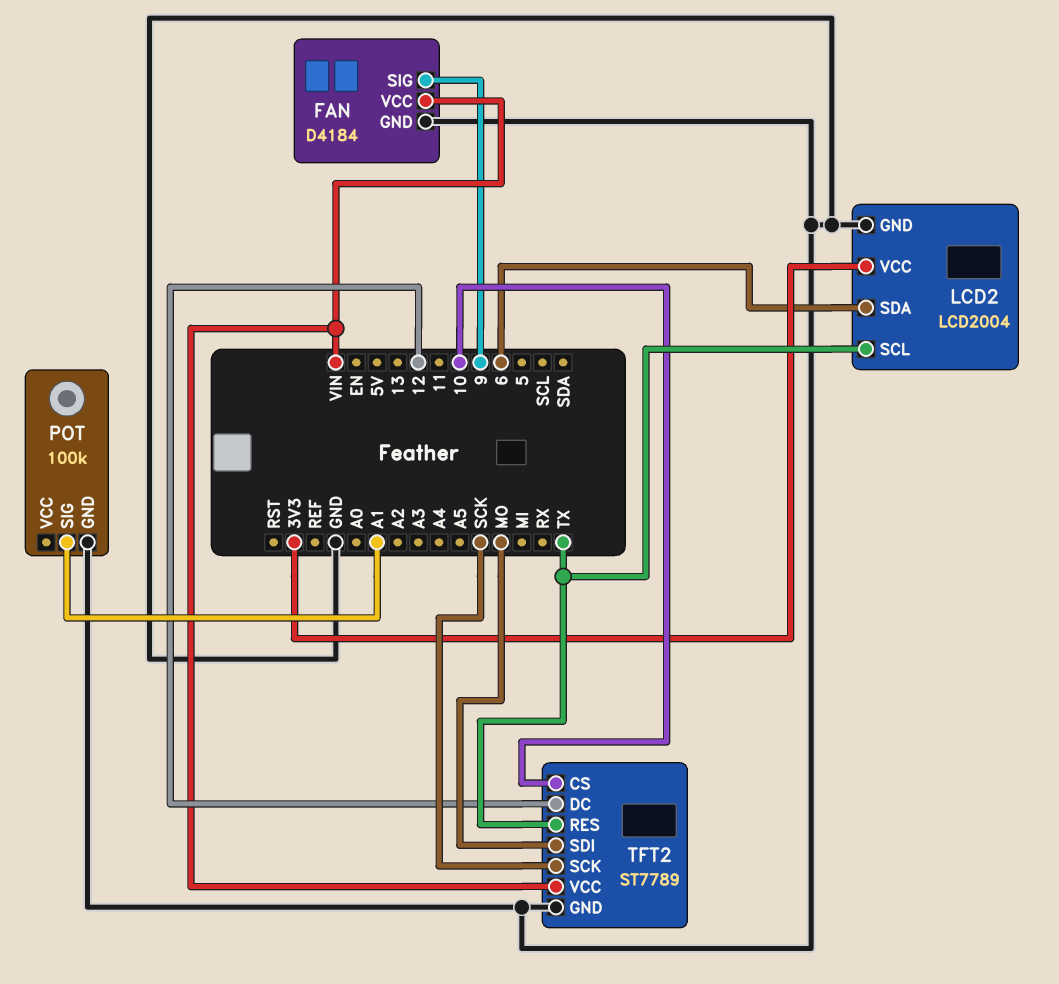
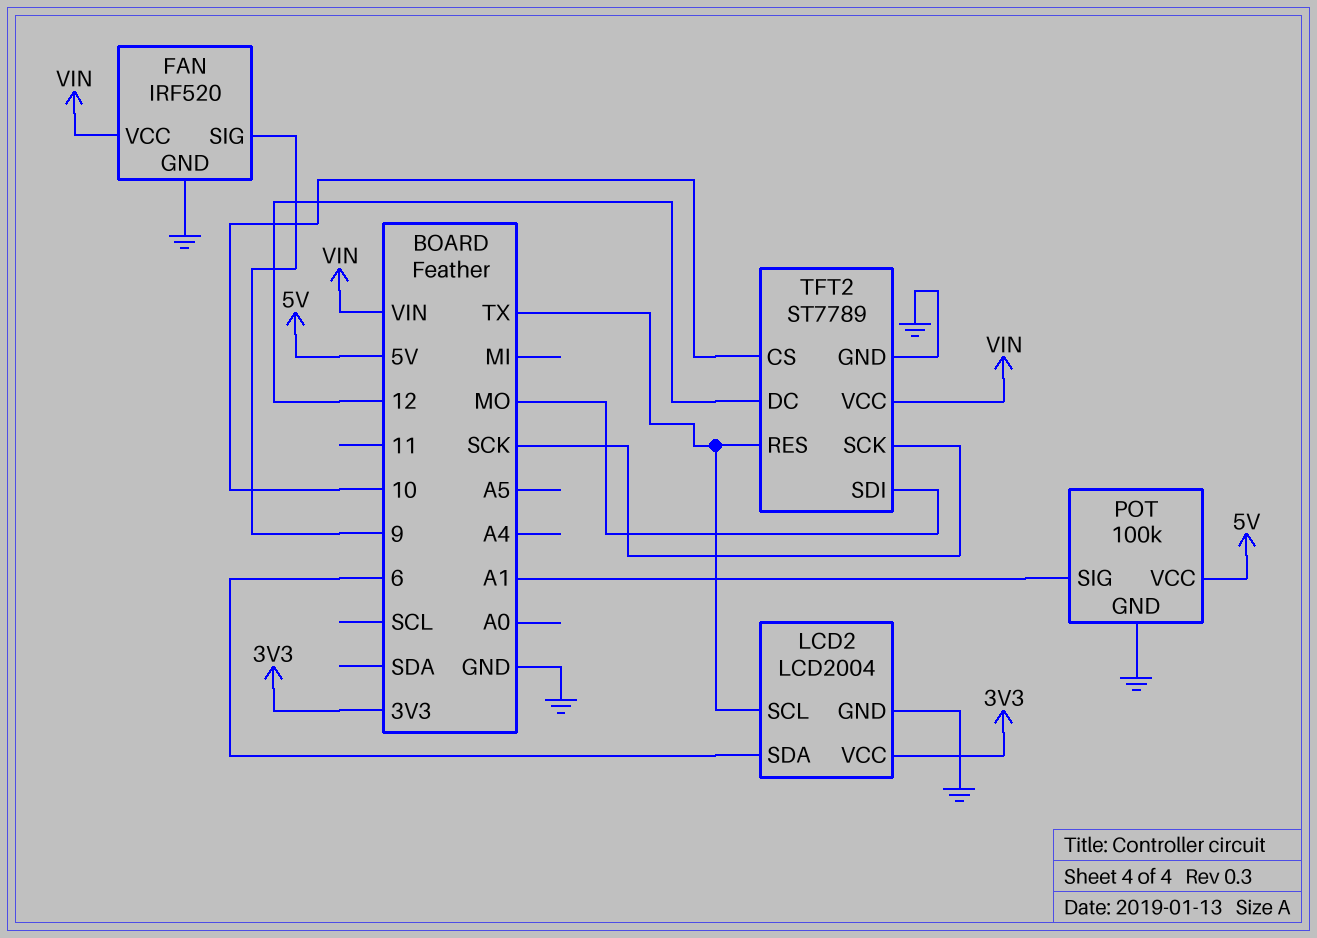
FAN: D4184 -> IRF520
POT pin VCC: none -> 5V

